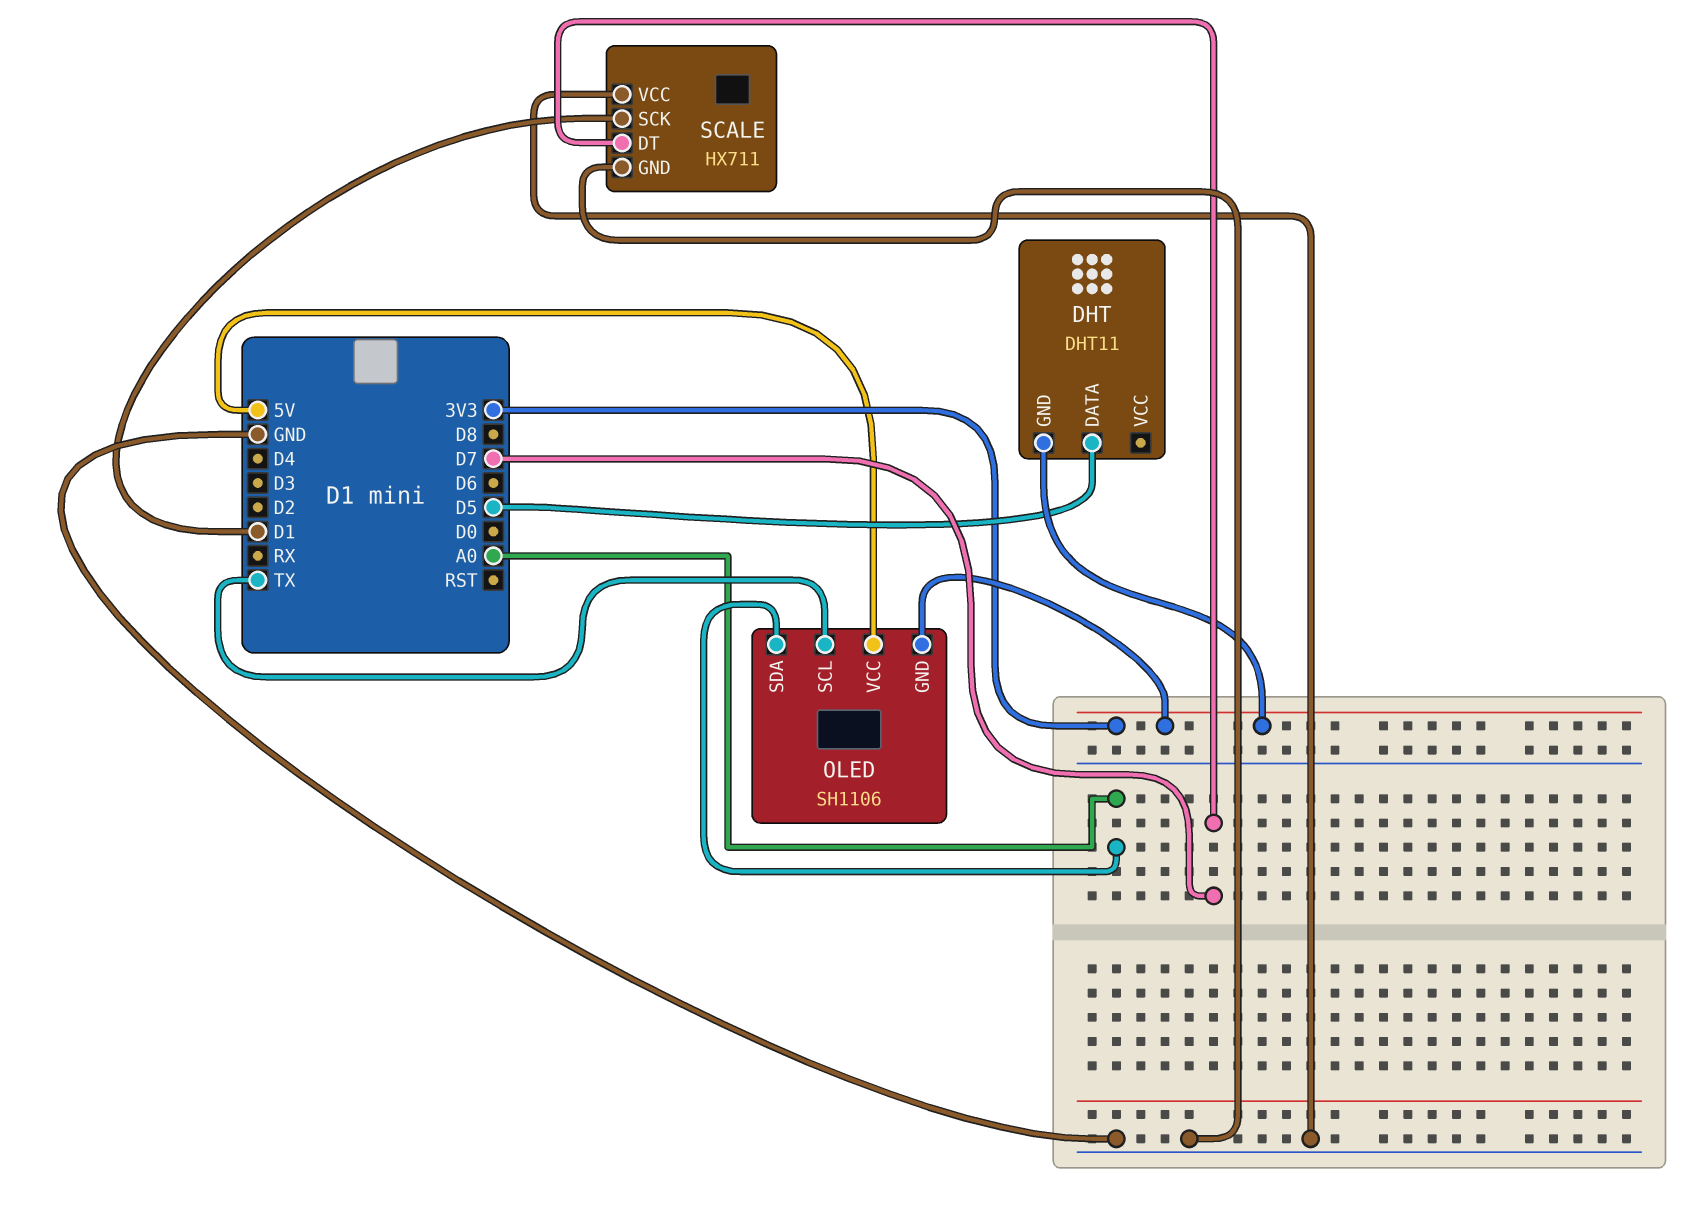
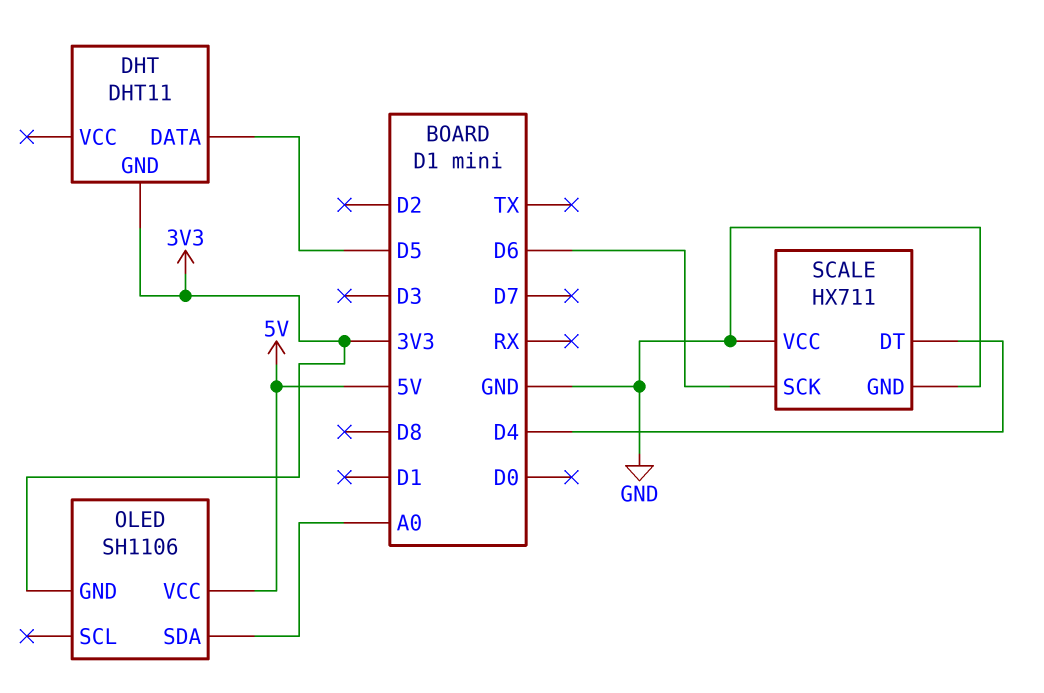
OLED pin SCL: TX -> none
SCALE pin DT: D7 -> D4
SCALE pin SCK: D1 -> D6

